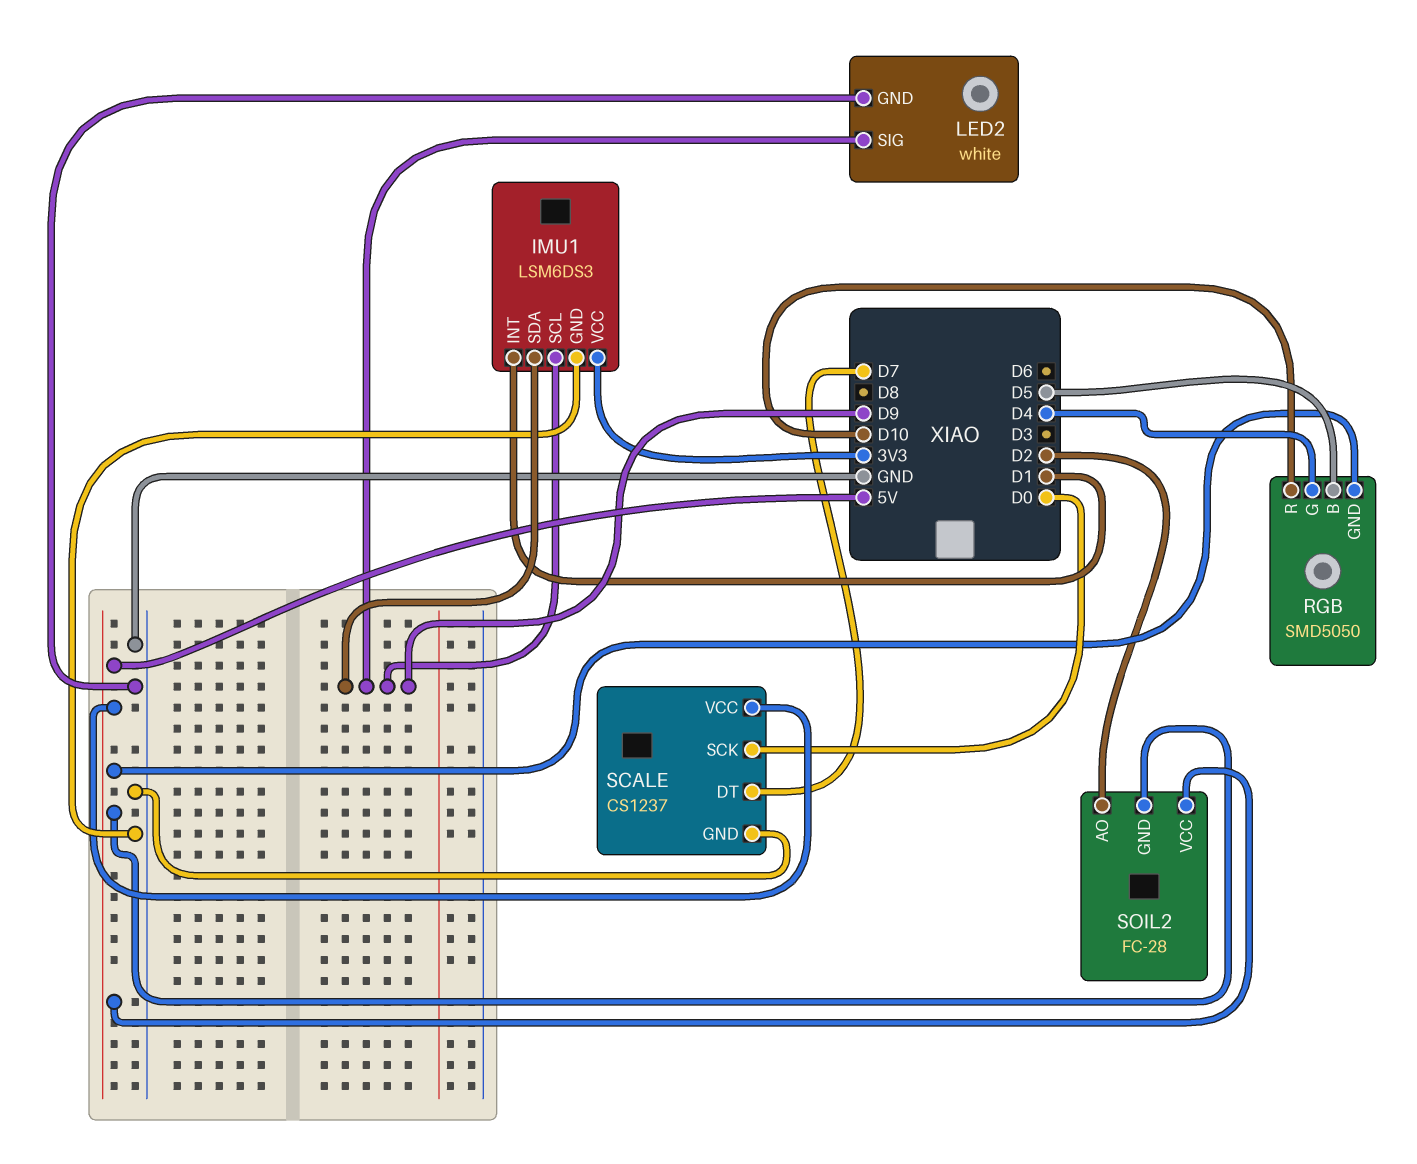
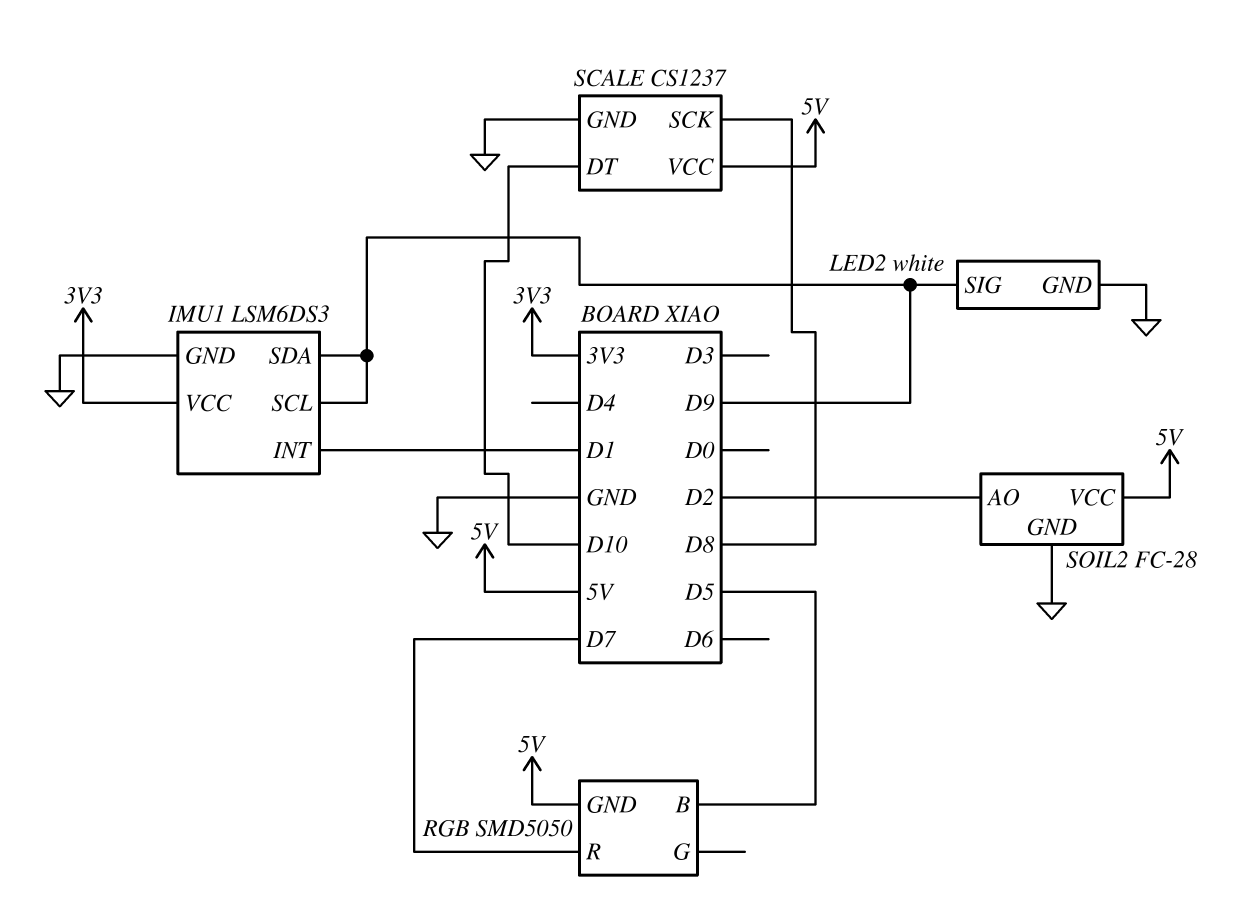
RGB pin G: D4 -> none
RGB pin R: D10 -> D7
SCALE pin DT: D7 -> D10
SCALE pin SCK: D0 -> D8
SOIL2 pin GND: 5V -> GND

